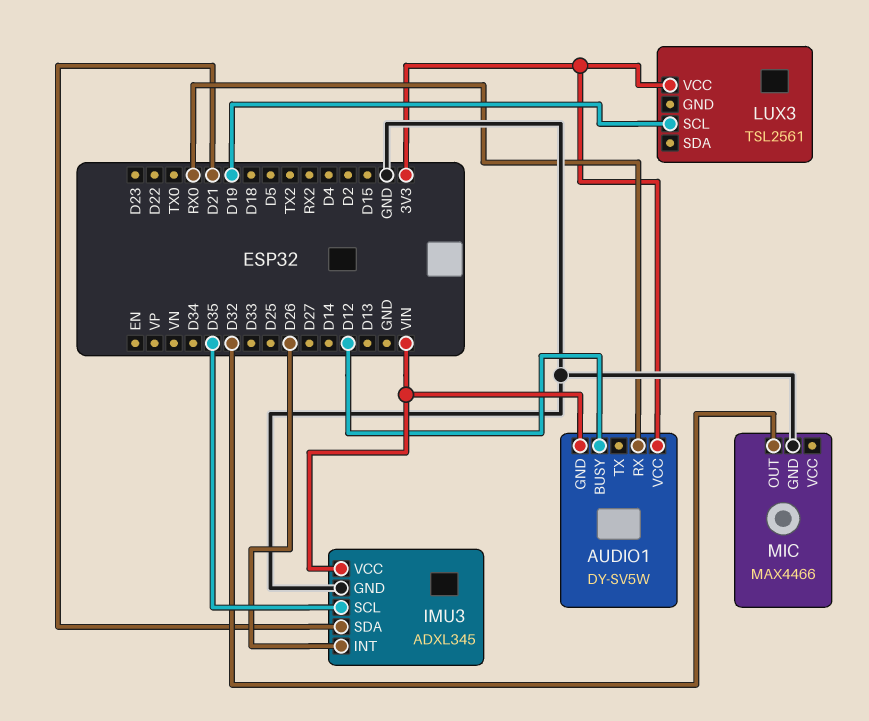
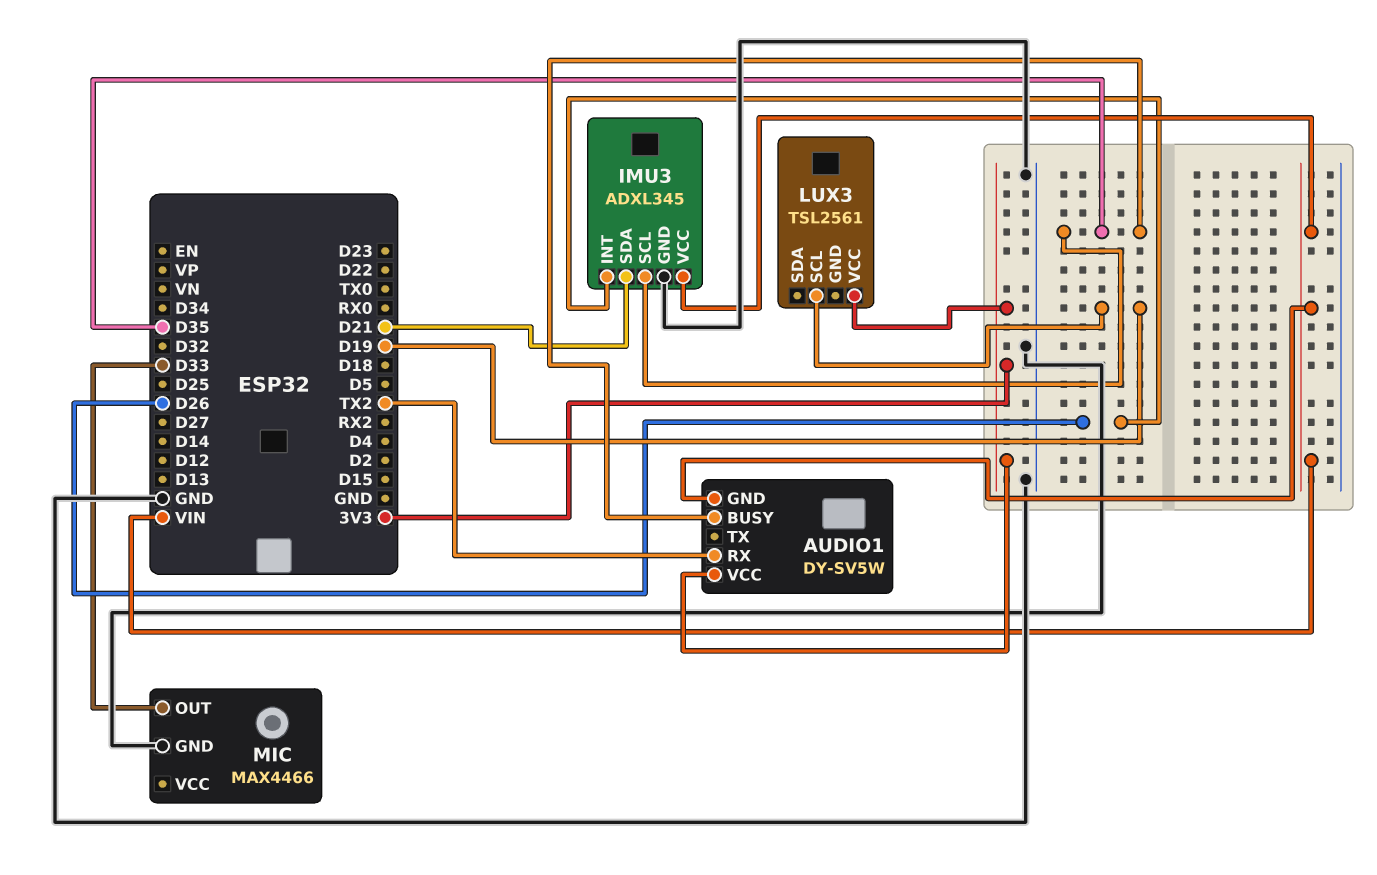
AUDIO1 pin BUSY: D12 -> D35
AUDIO1 pin RX: RX0 -> TX2
MIC pin OUT: D32 -> D33

